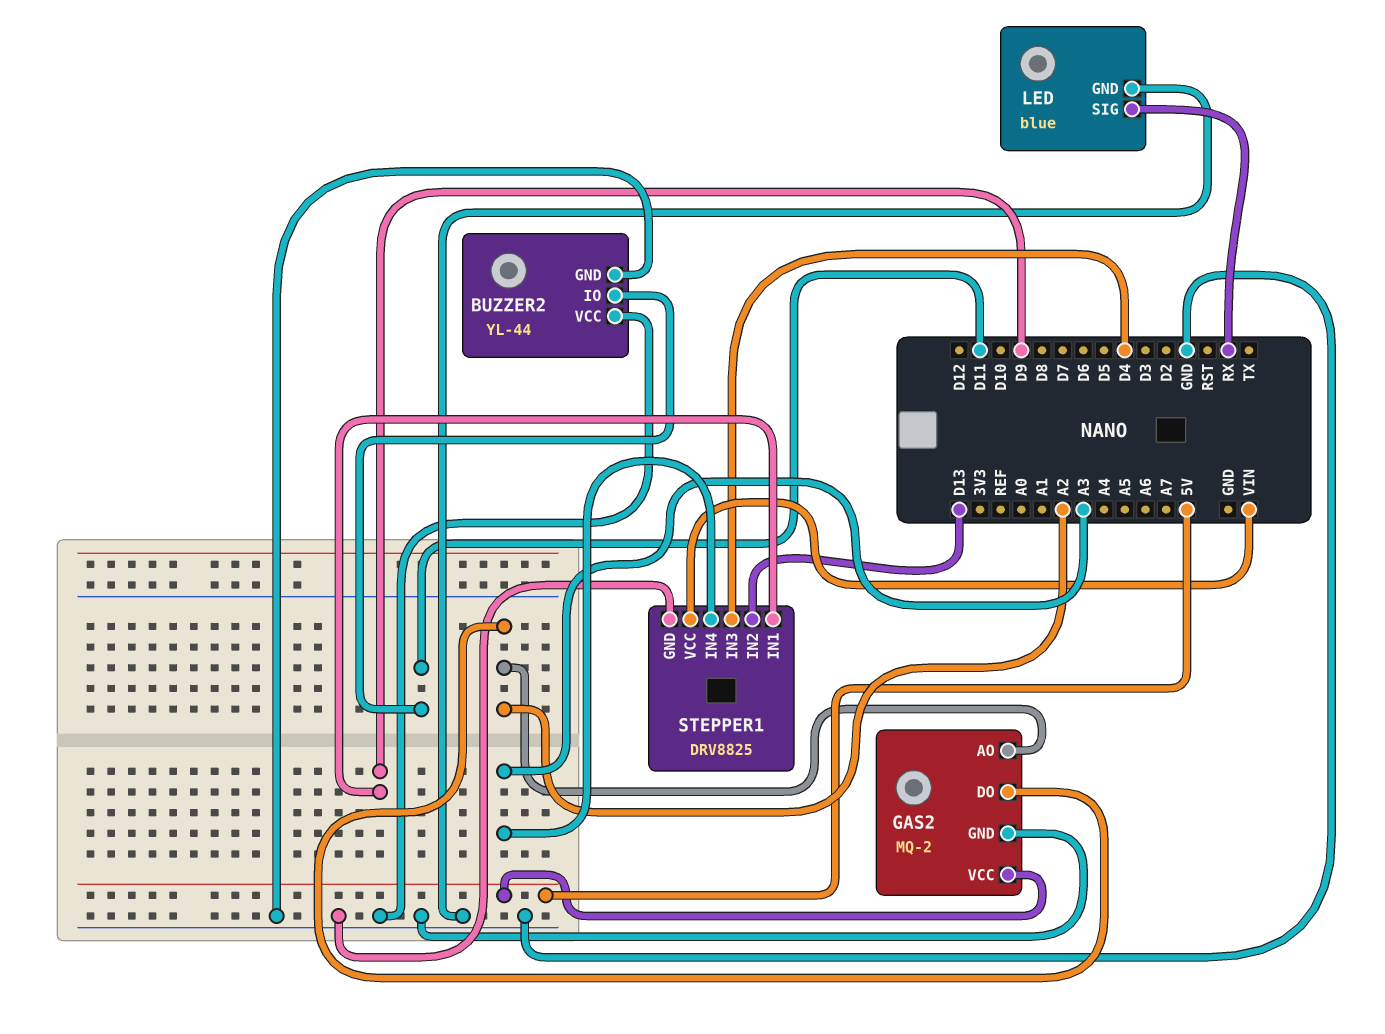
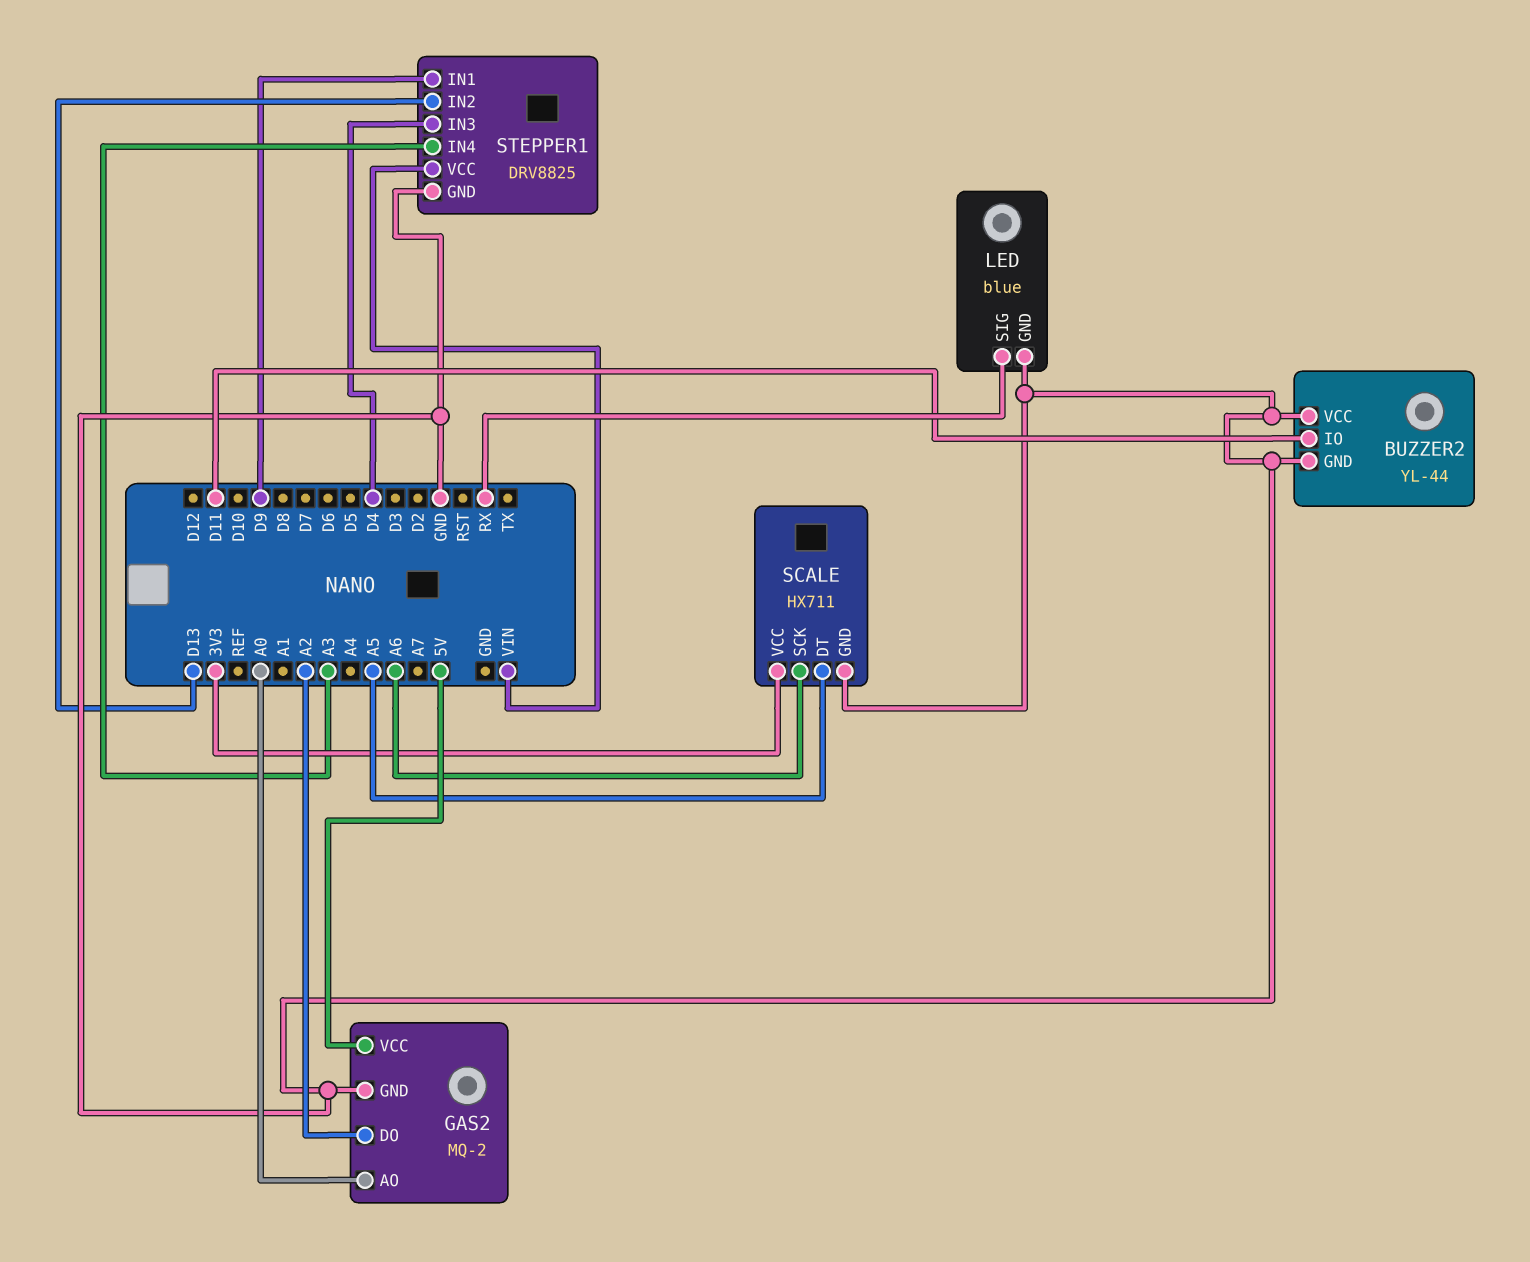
GAS2 pin AO: A2 -> A0
SCALE: none -> HX711
SCALE pin DT: none -> A5
SCALE pin GND: none -> GND
SCALE pin SCK: none -> A6
SCALE pin VCC: none -> 3V3

